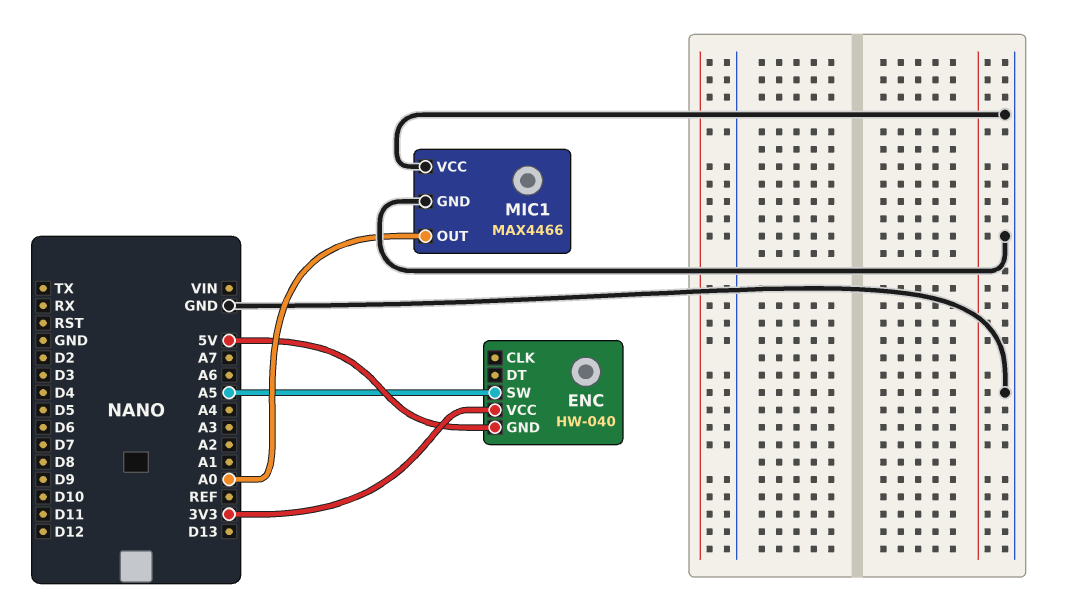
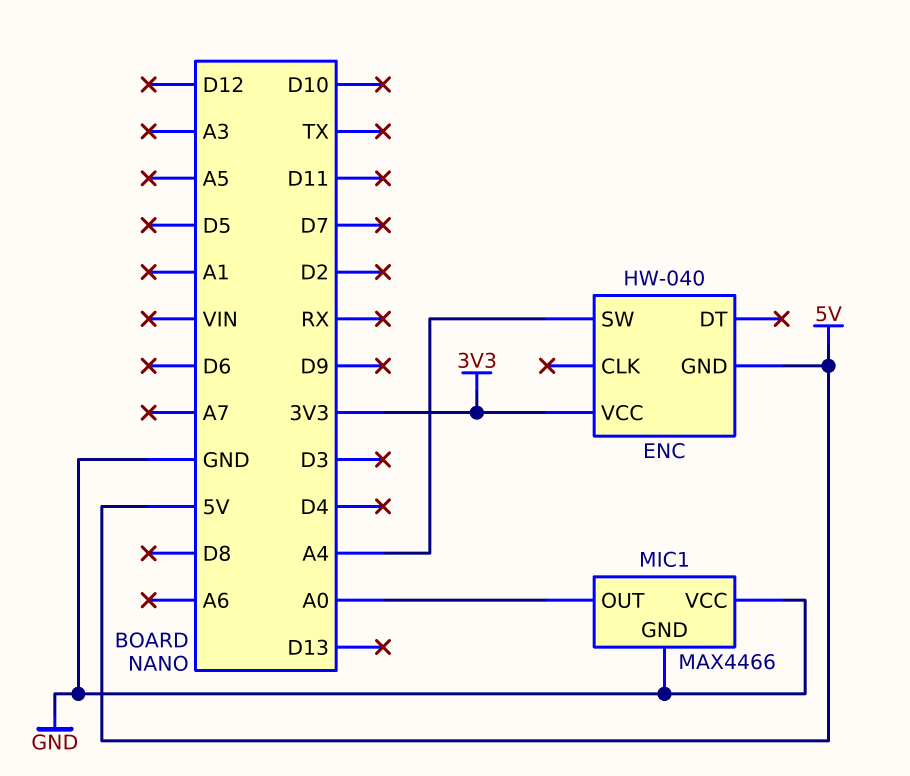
ENC pin SW: A5 -> A4

